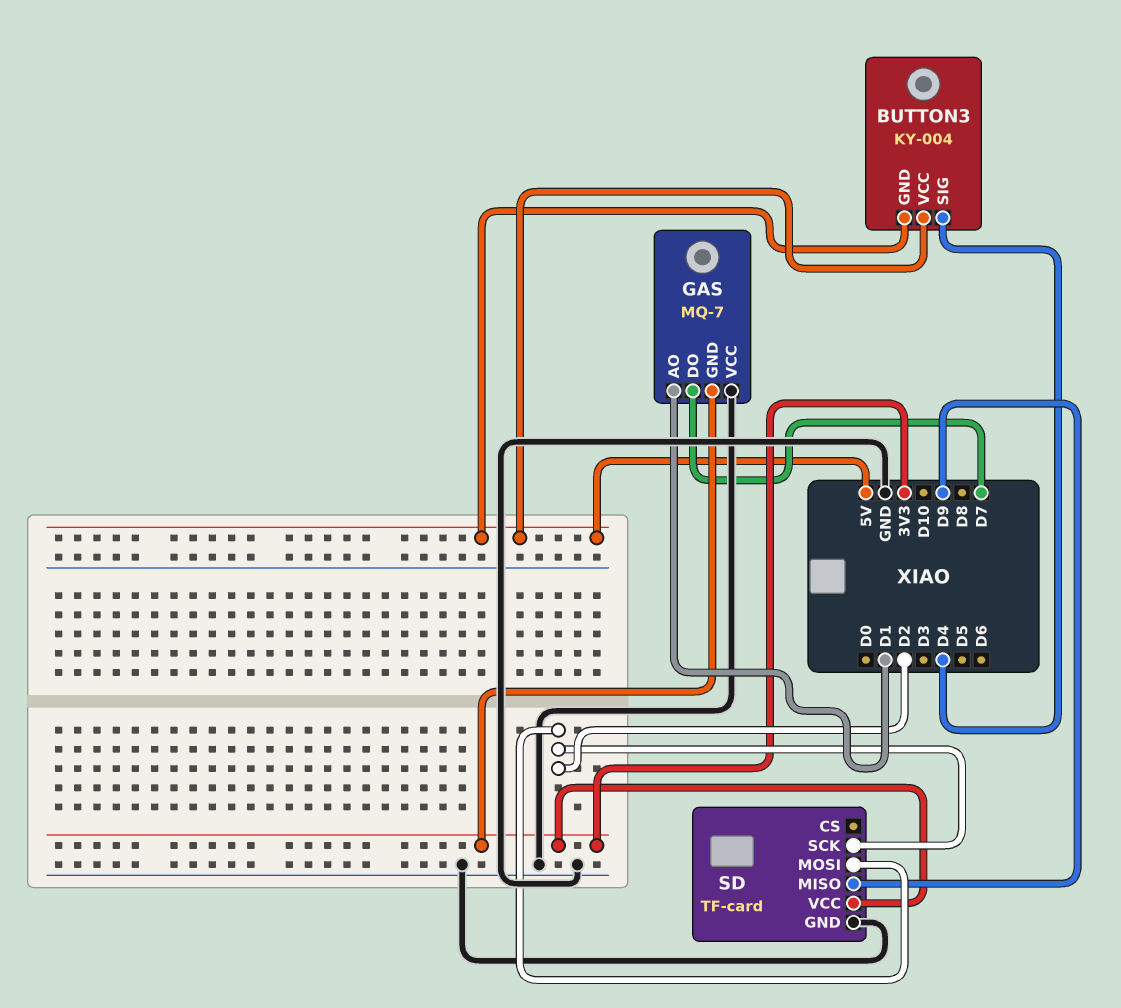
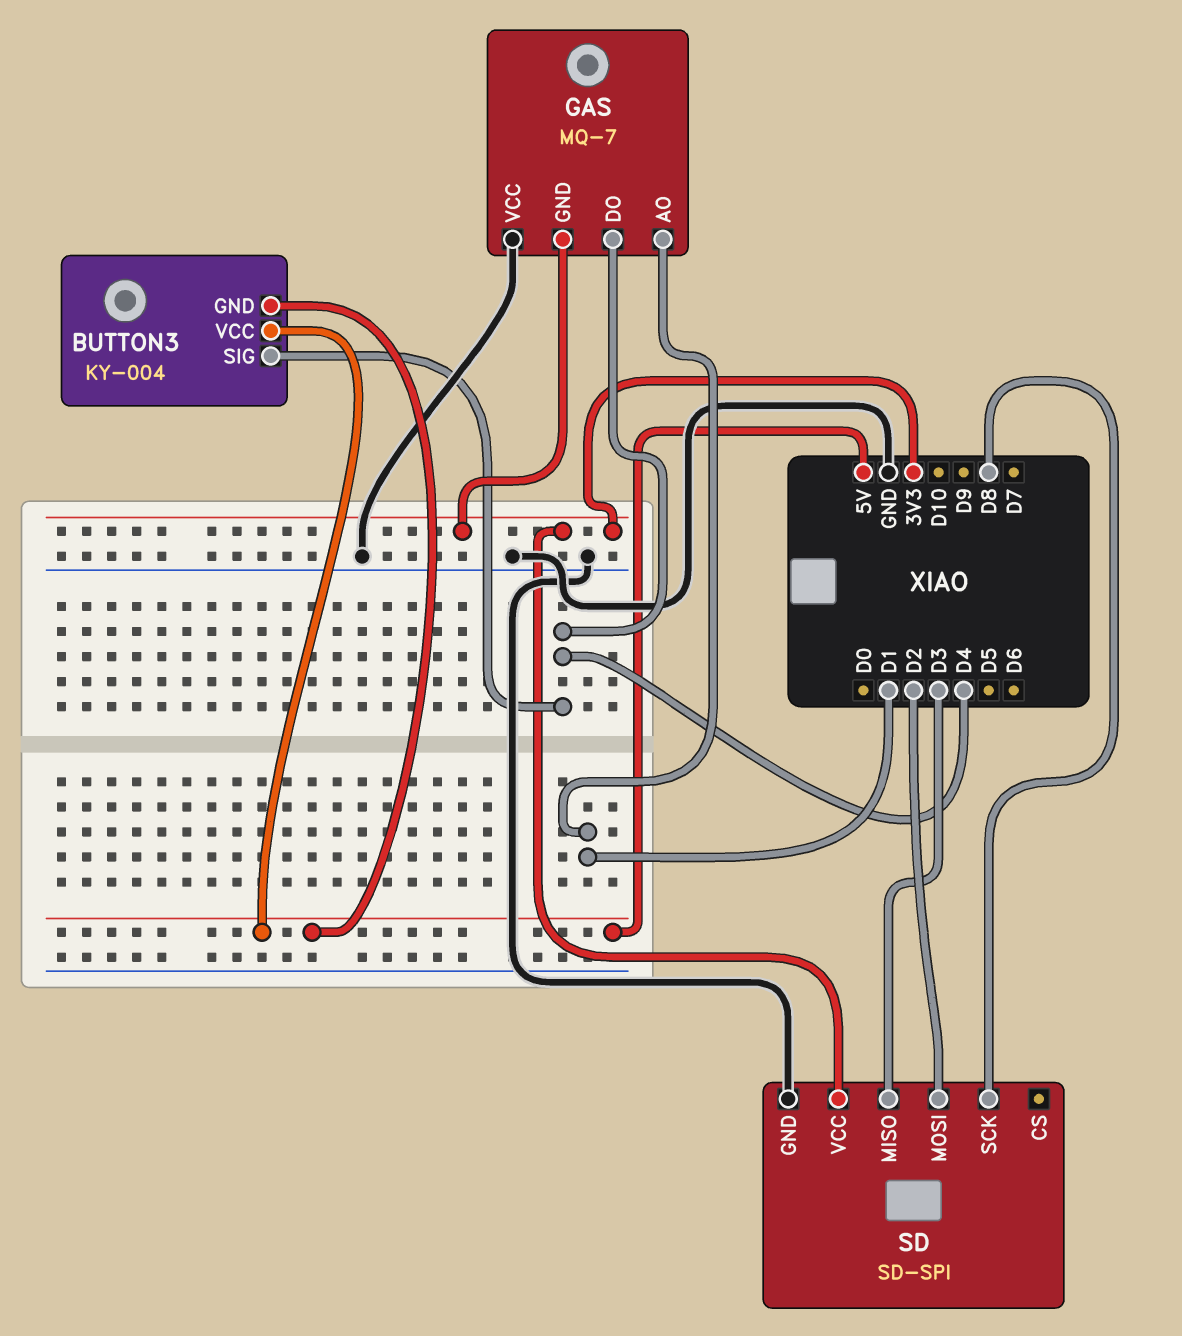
GAS pin DO: D7 -> D4
SD: TF-card -> SD-SPI
SD pin MISO: D9 -> D3
SD pin SCK: D2 -> D8

